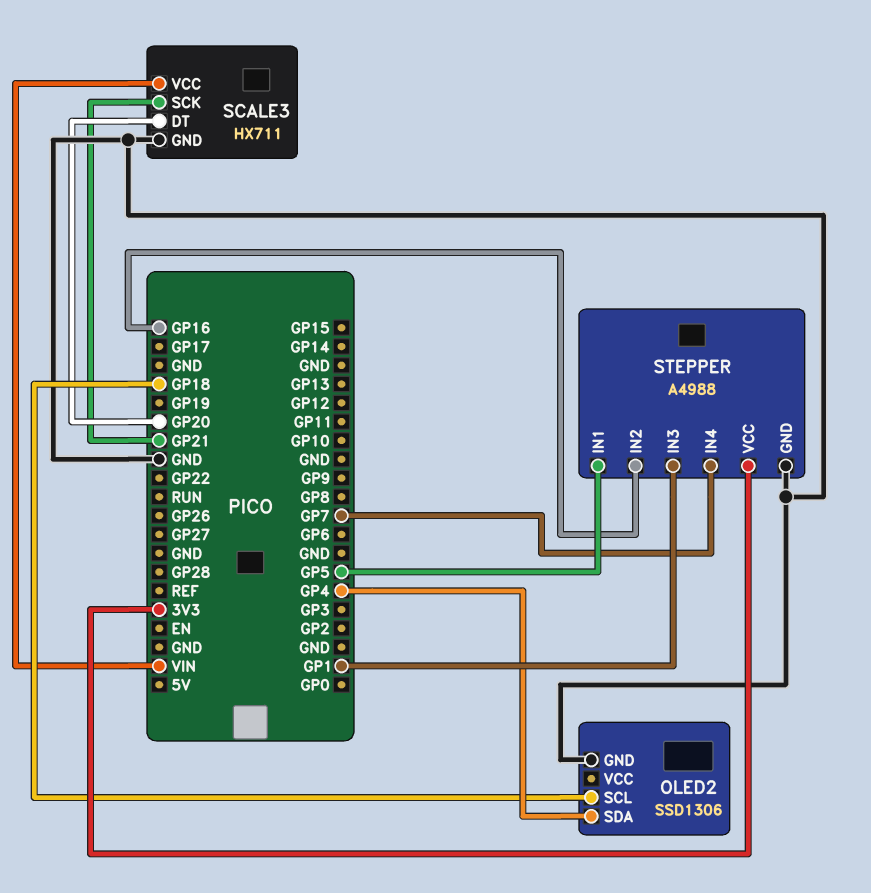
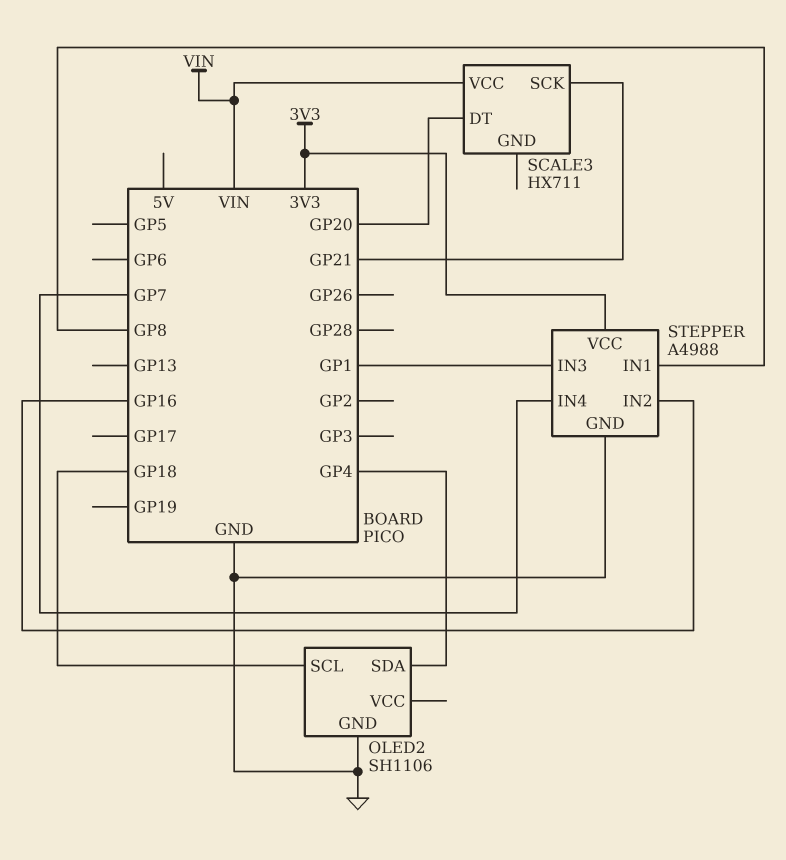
OLED2: SSD1306 -> SH1106
SCALE3 pin GND: GND -> none
STEPPER pin IN1: GP5 -> GP8

